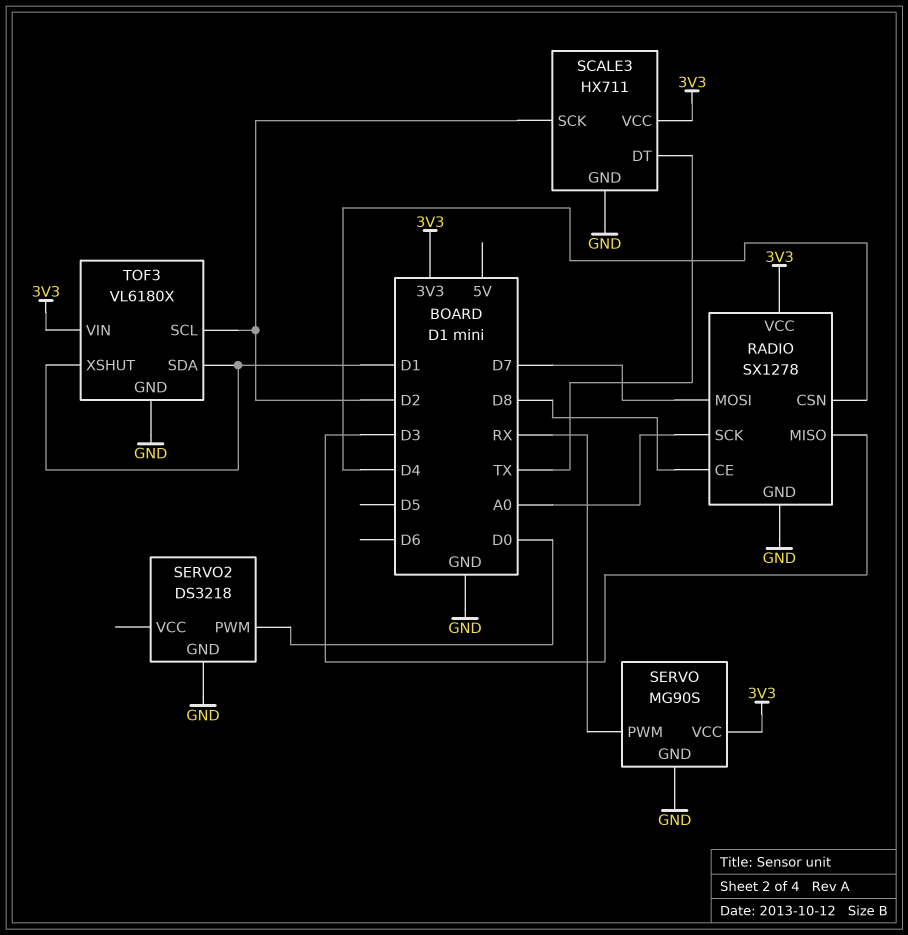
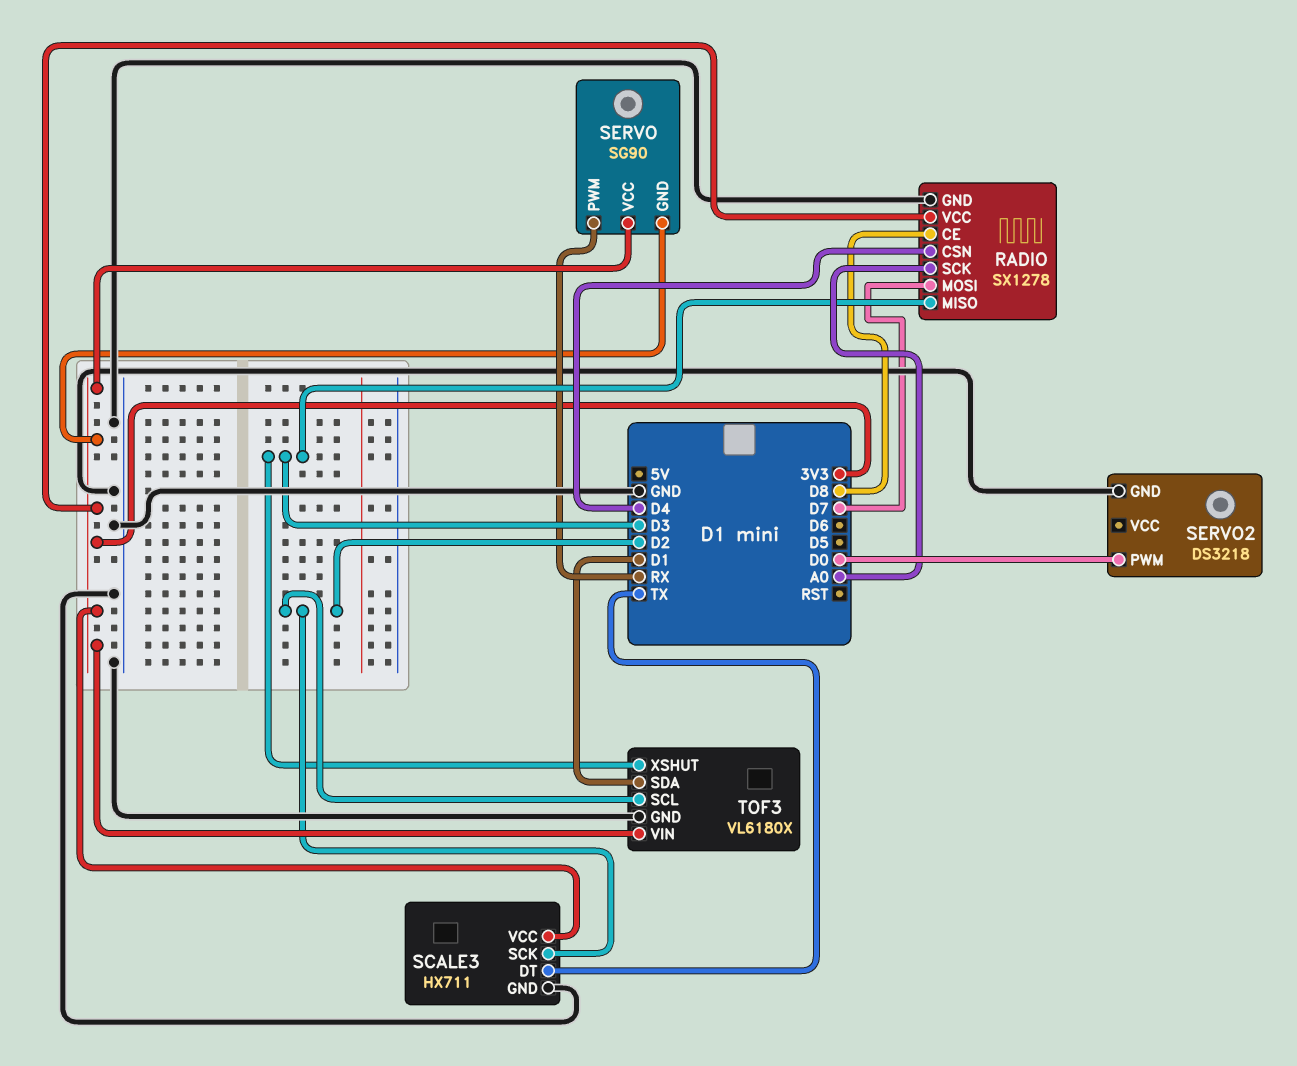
SERVO: MG90S -> SG90
SERVO pin GND: GND -> 3V3
TOF3 pin XSHUT: D1 -> D3

